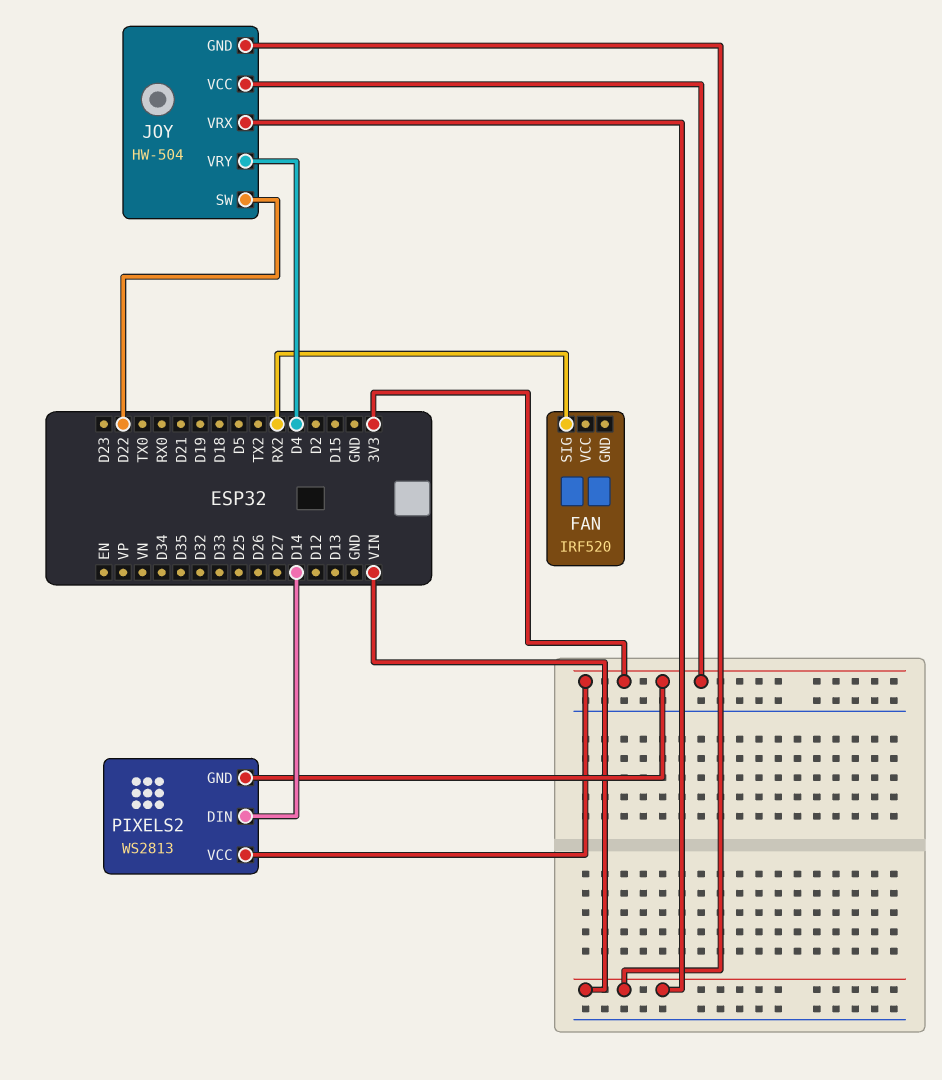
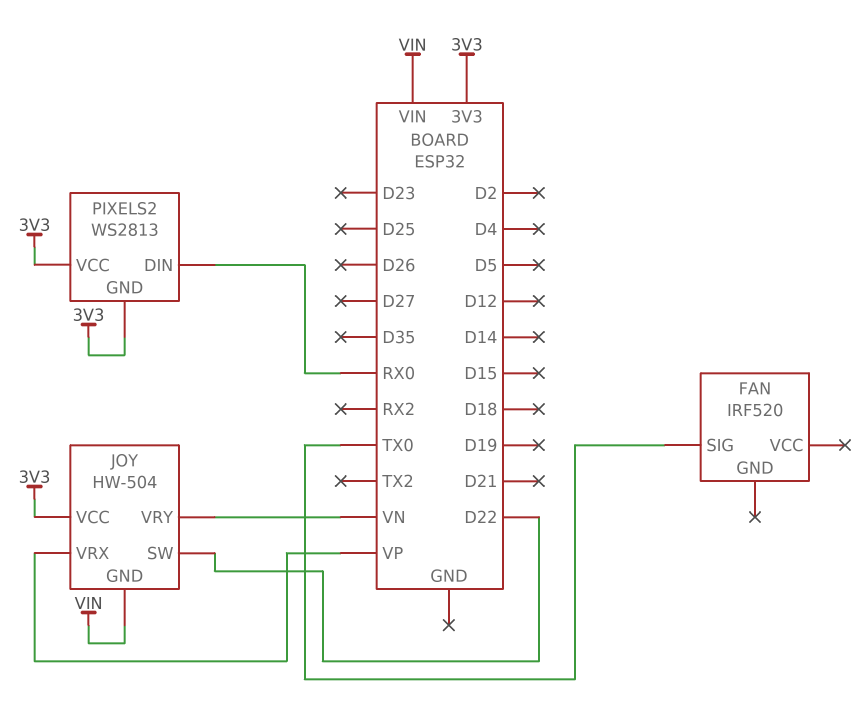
FAN pin SIG: RX2 -> TX0
JOY pin VRX: VIN -> VP
JOY pin VRY: D4 -> VN
PIXELS2 pin DIN: D14 -> RX0

